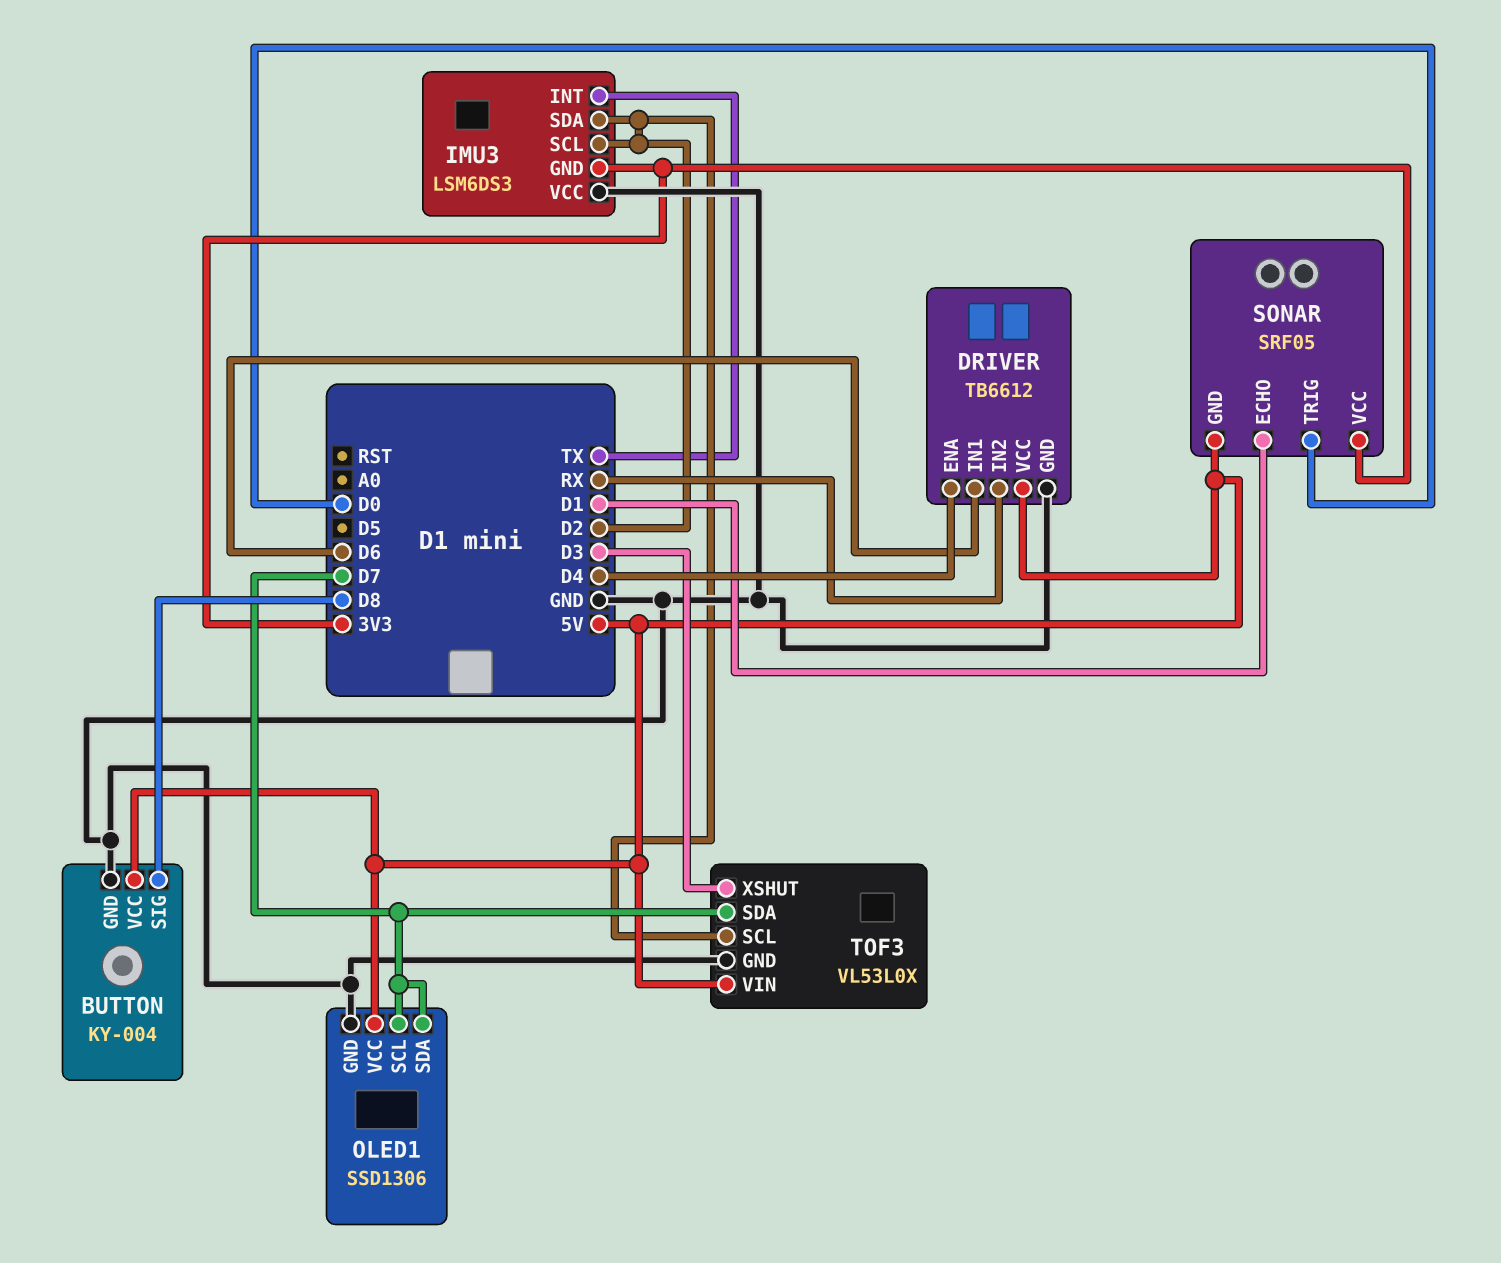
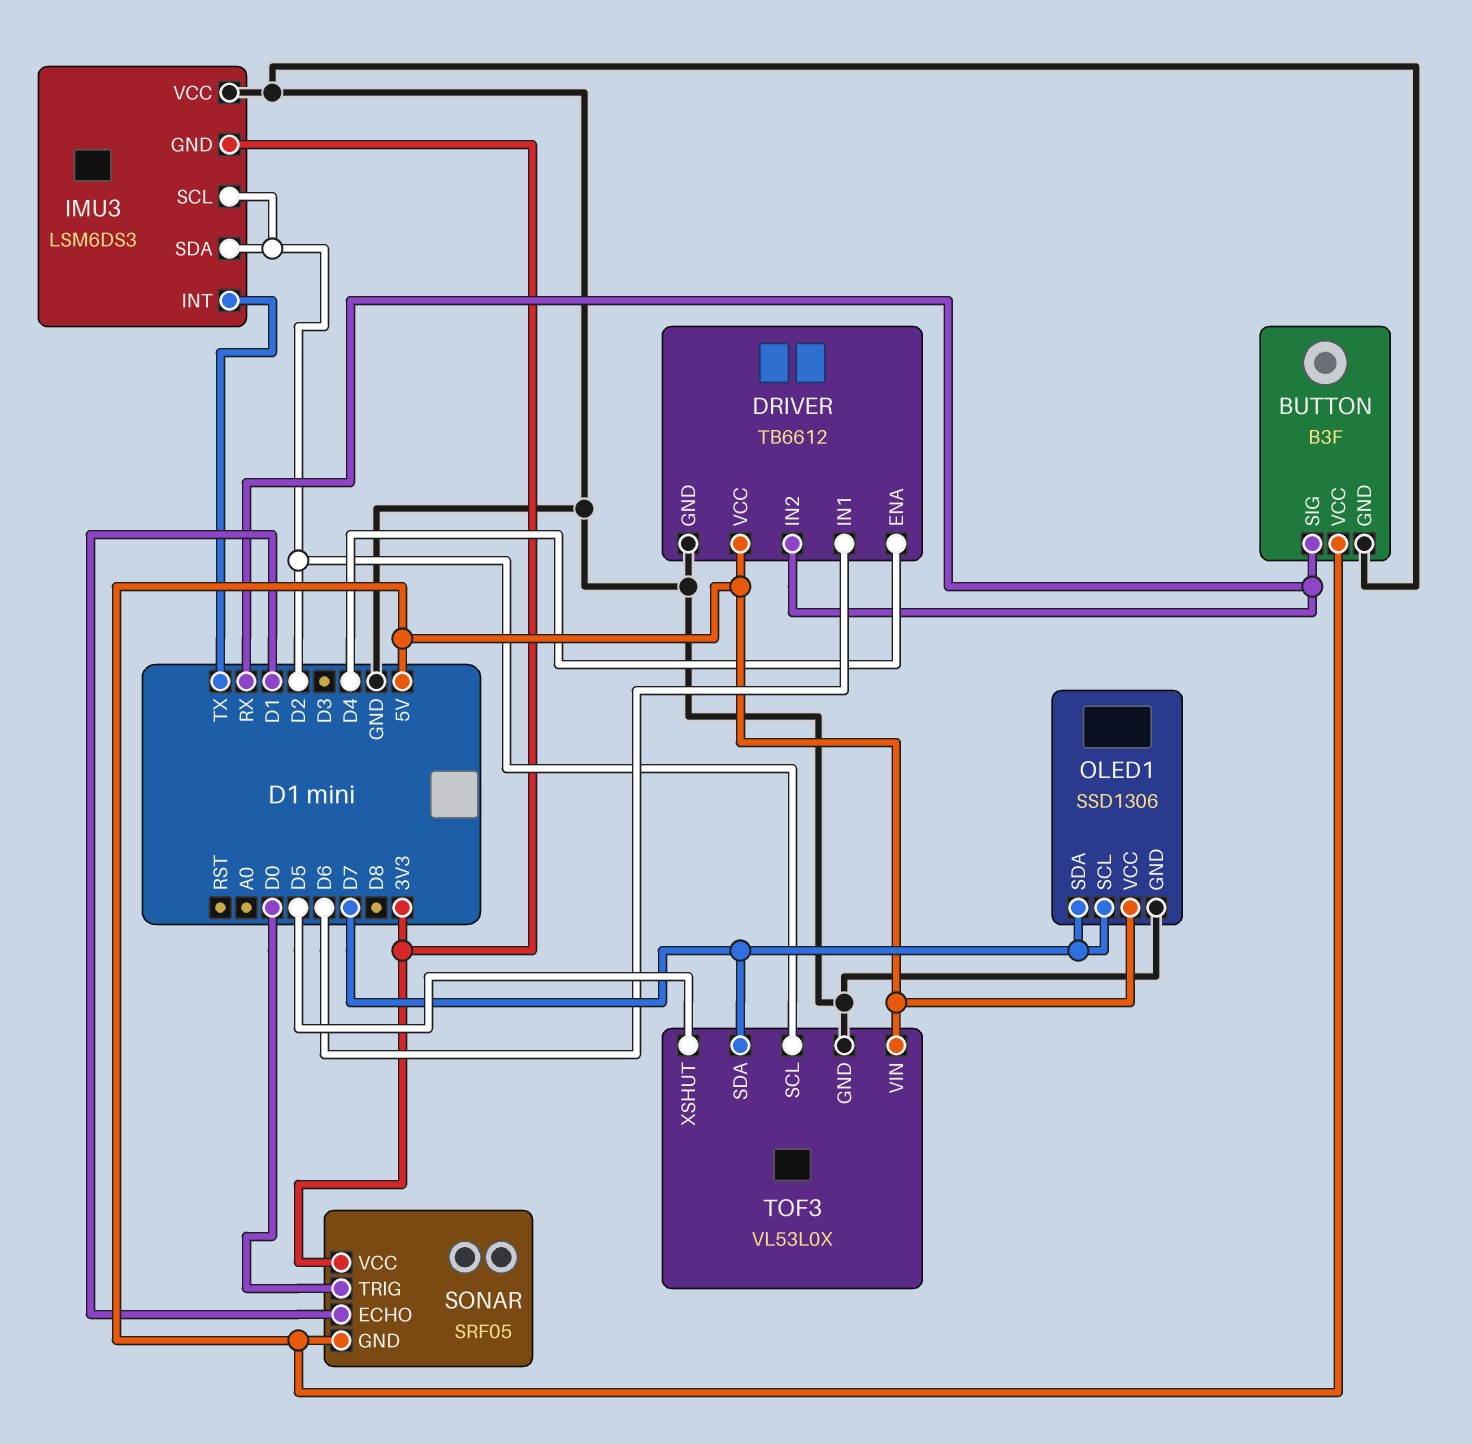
BUTTON: KY-004 -> B3F
BUTTON pin SIG: D8 -> RX
TOF3 pin XSHUT: D3 -> D5

